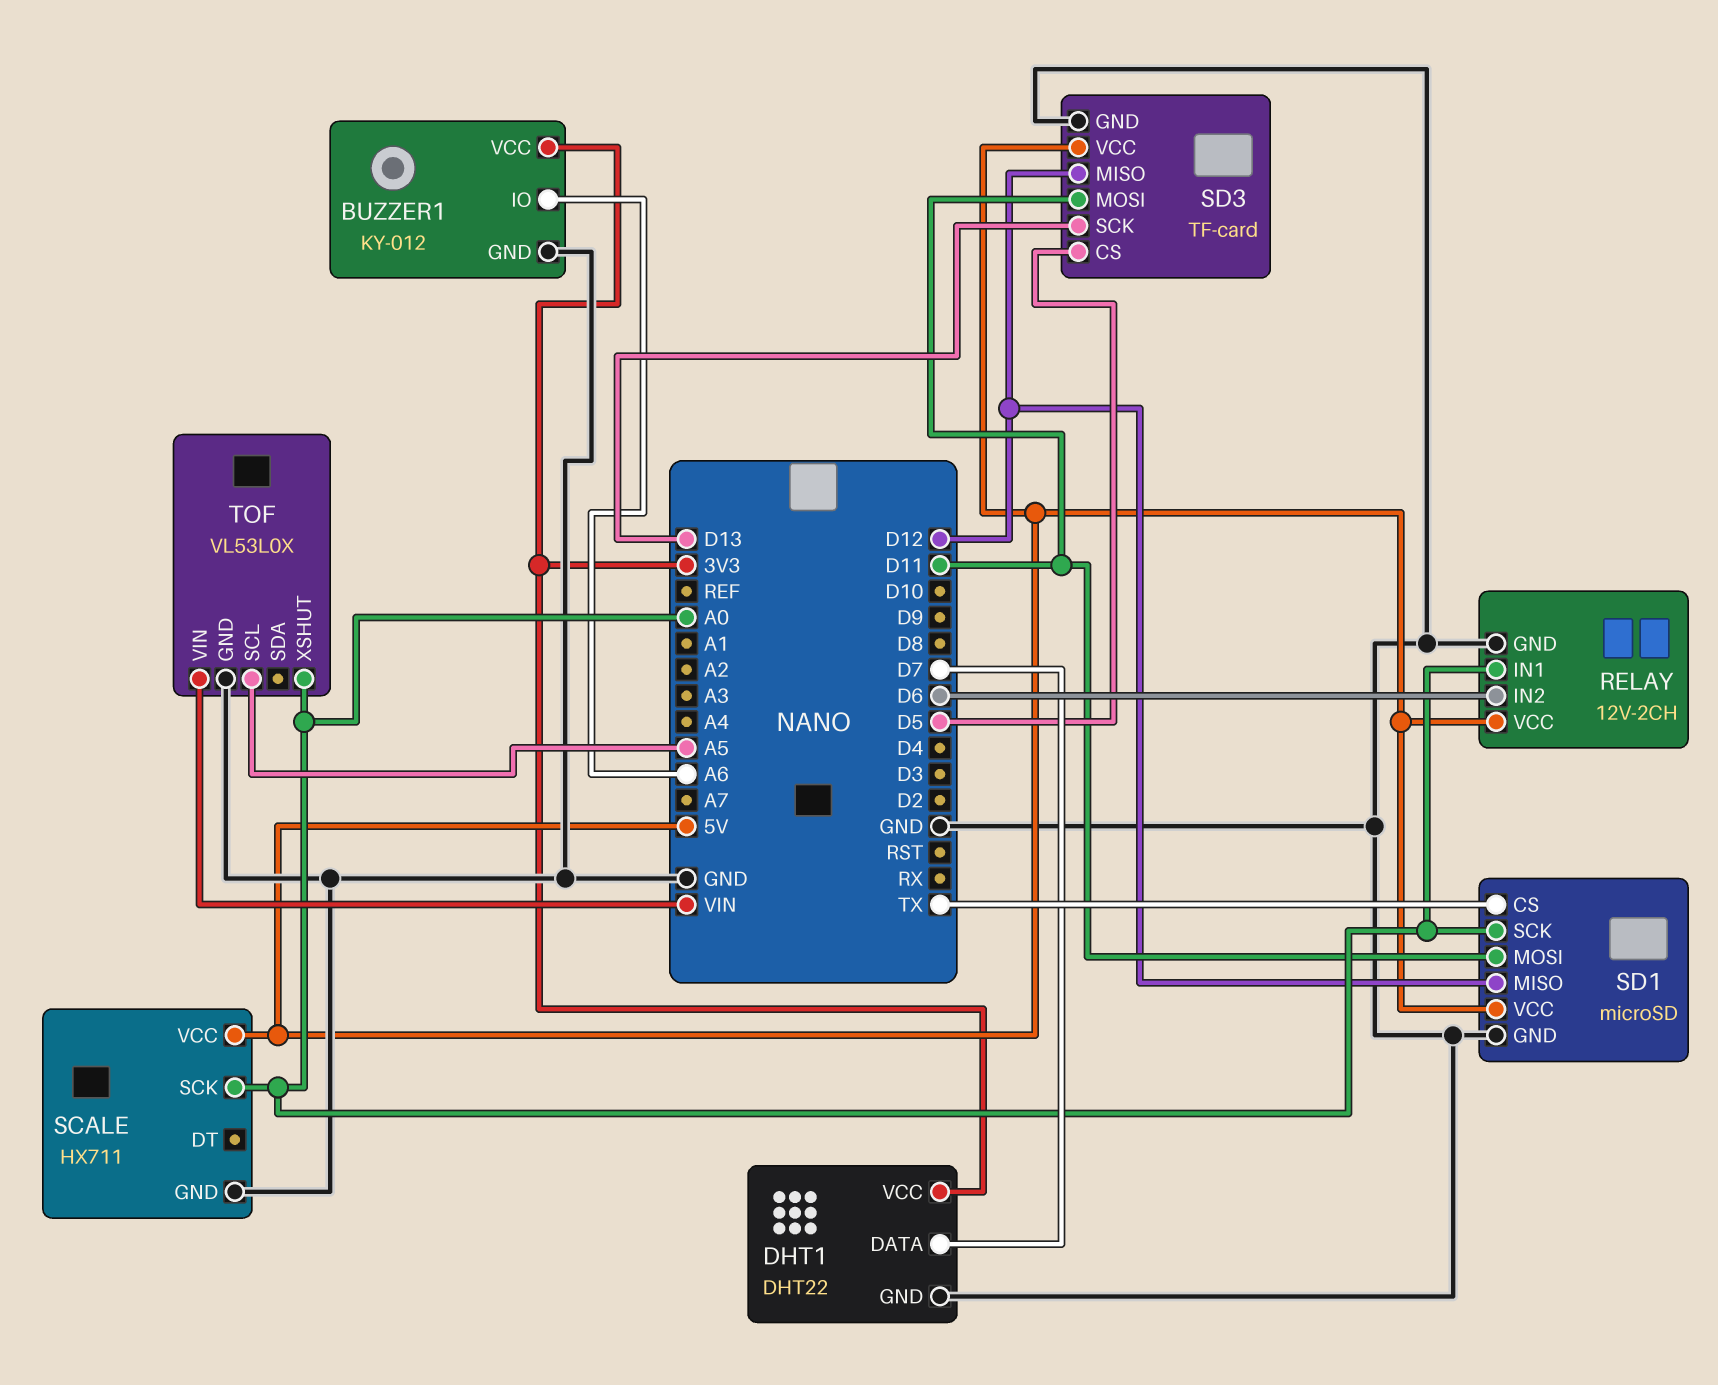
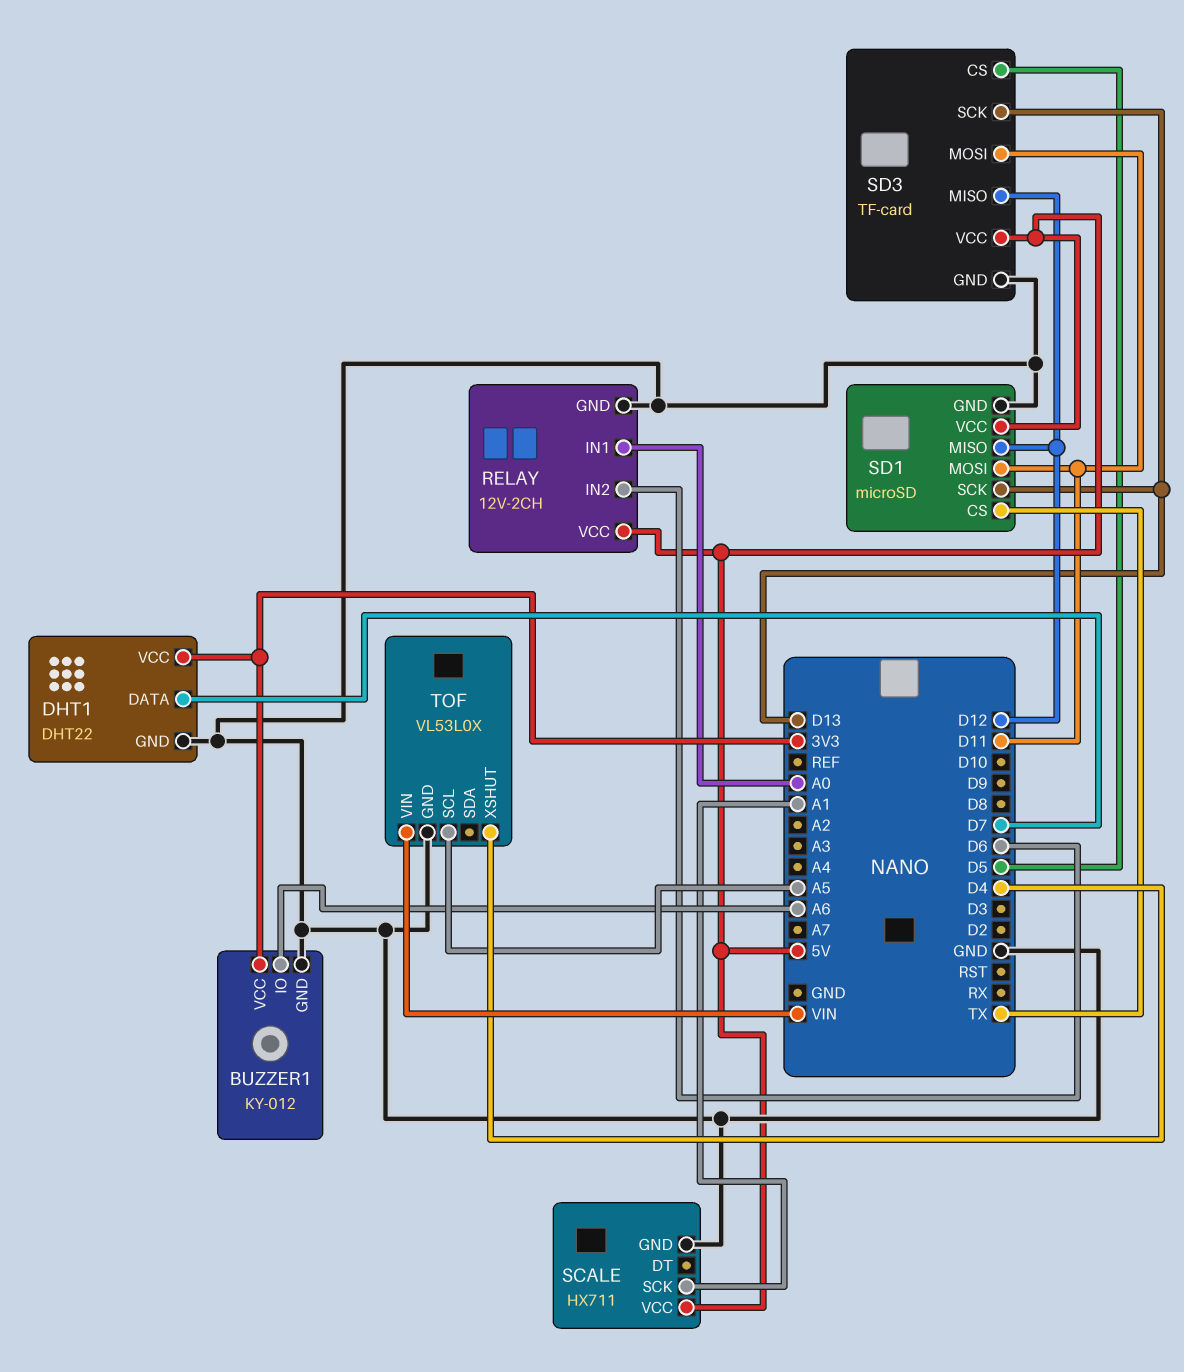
SCALE pin SCK: A0 -> A1
SD1 pin SCK: A0 -> D13
TOF pin XSHUT: A0 -> D4

